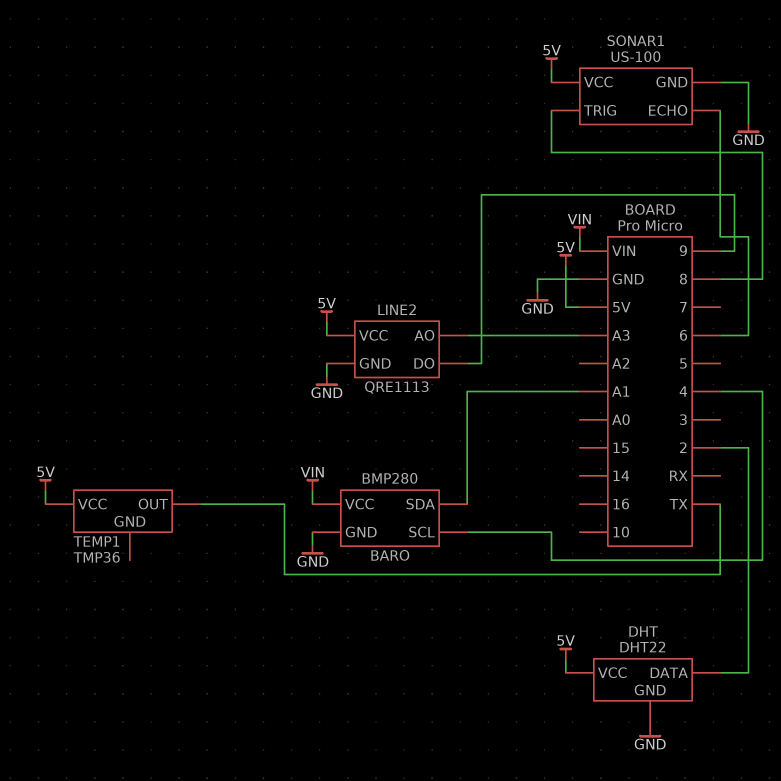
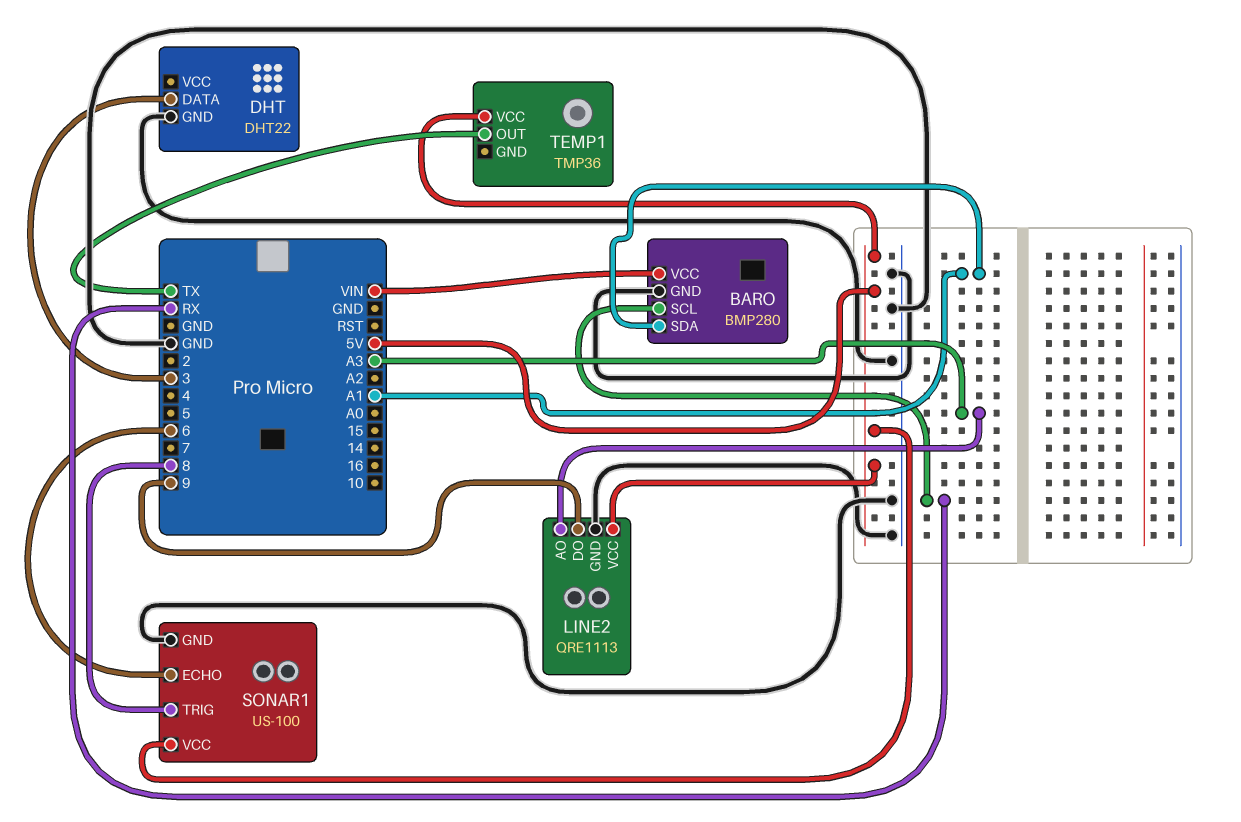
BARO pin SCL: 4 -> RX
DHT pin DATA: 2 -> 3
DHT pin VCC: 5V -> none

